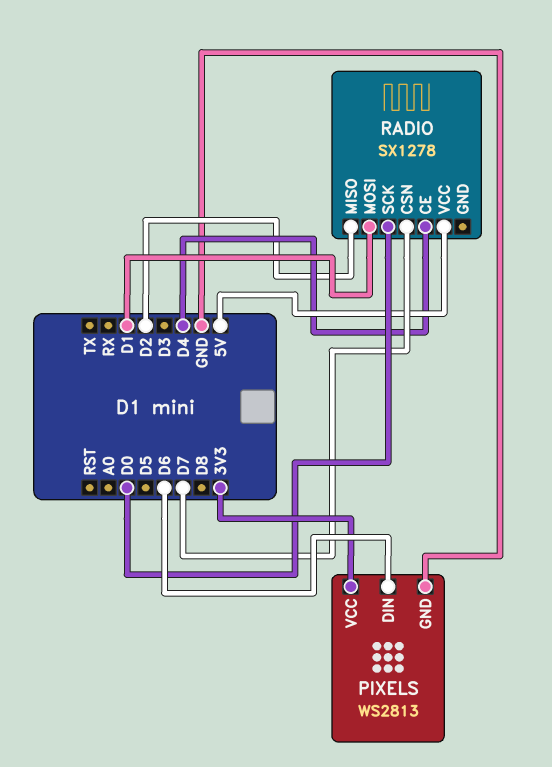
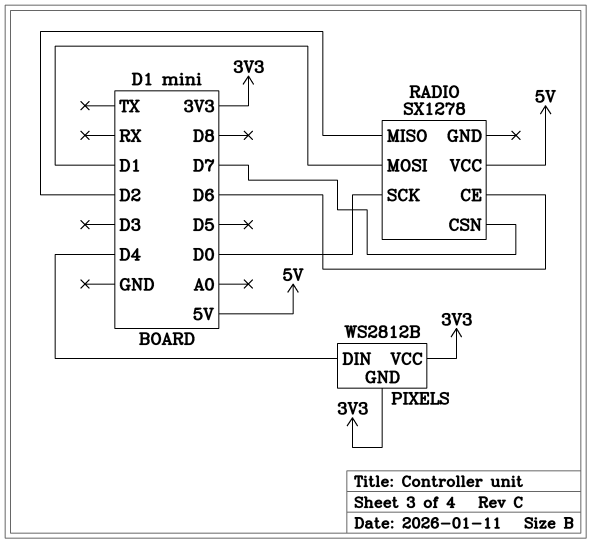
PIXELS: WS2813 -> WS2812B
PIXELS pin DIN: D6 -> D4
PIXELS pin GND: GND -> 3V3
RADIO pin CE: D4 -> D6

